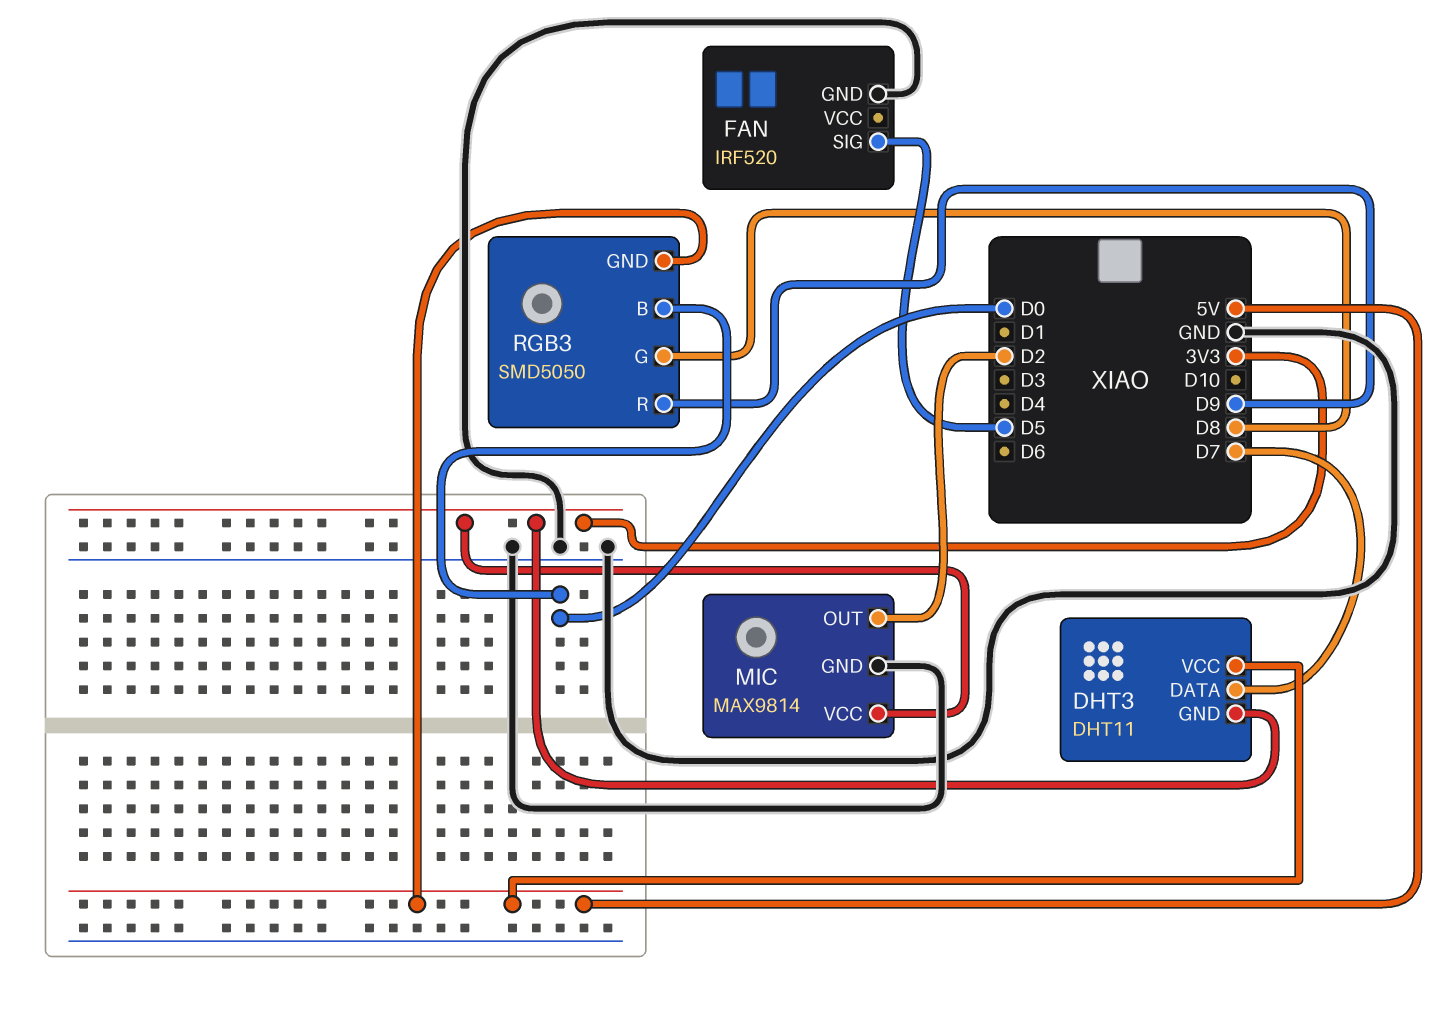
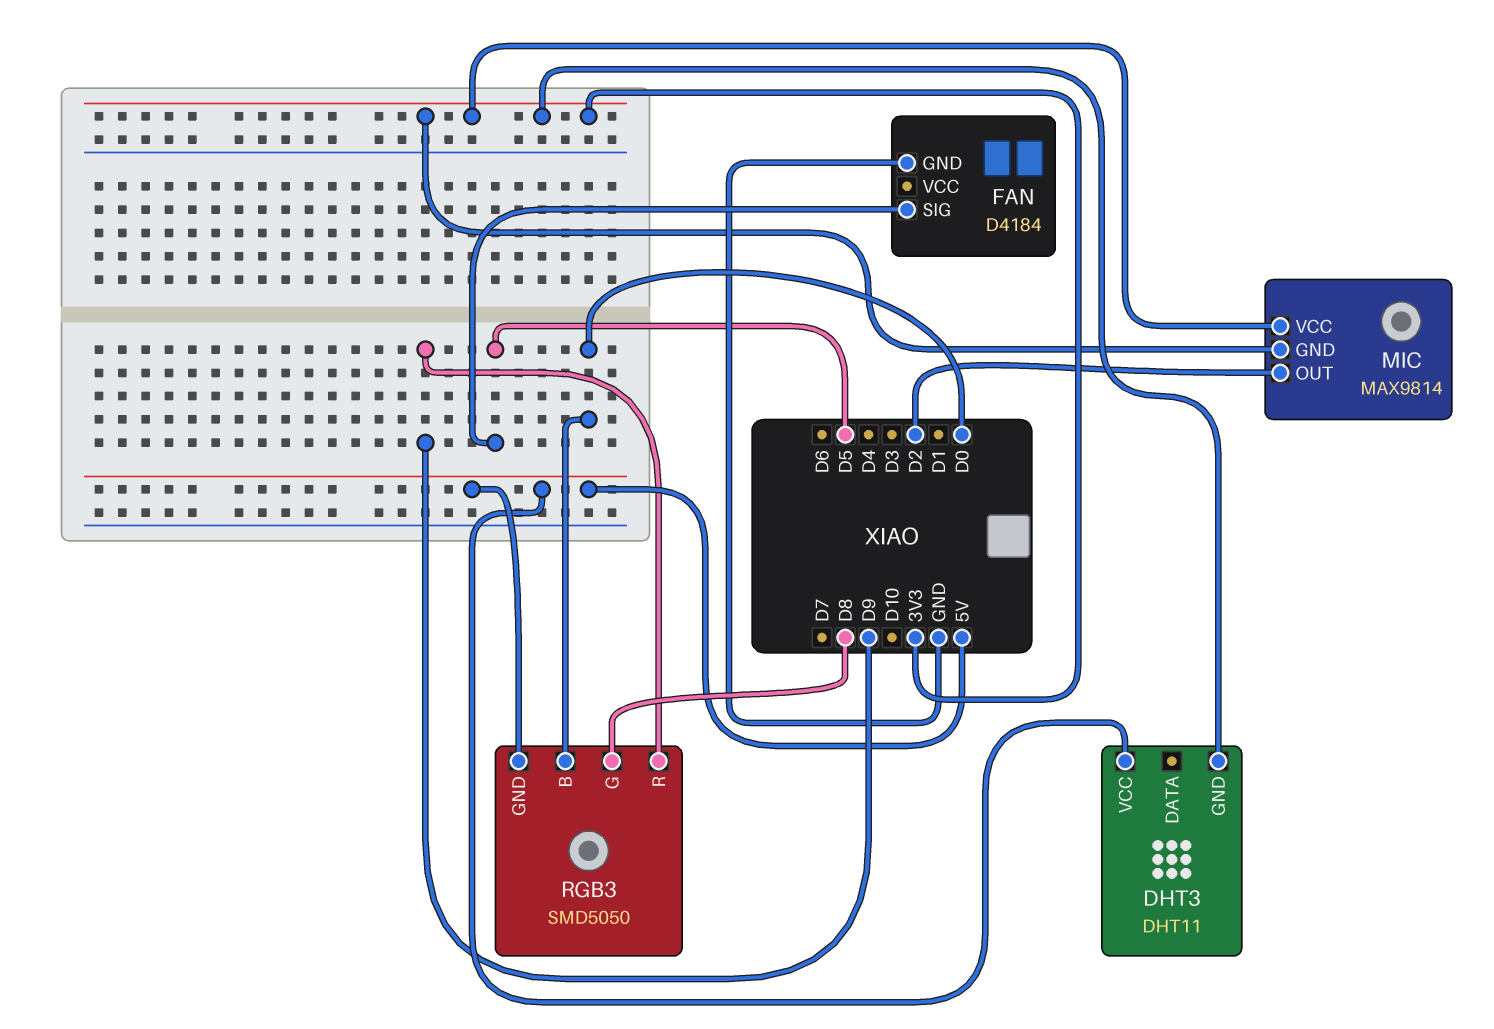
DHT3 pin DATA: D7 -> none
FAN: IRF520 -> D4184
MIC pin GND: GND -> 3V3

